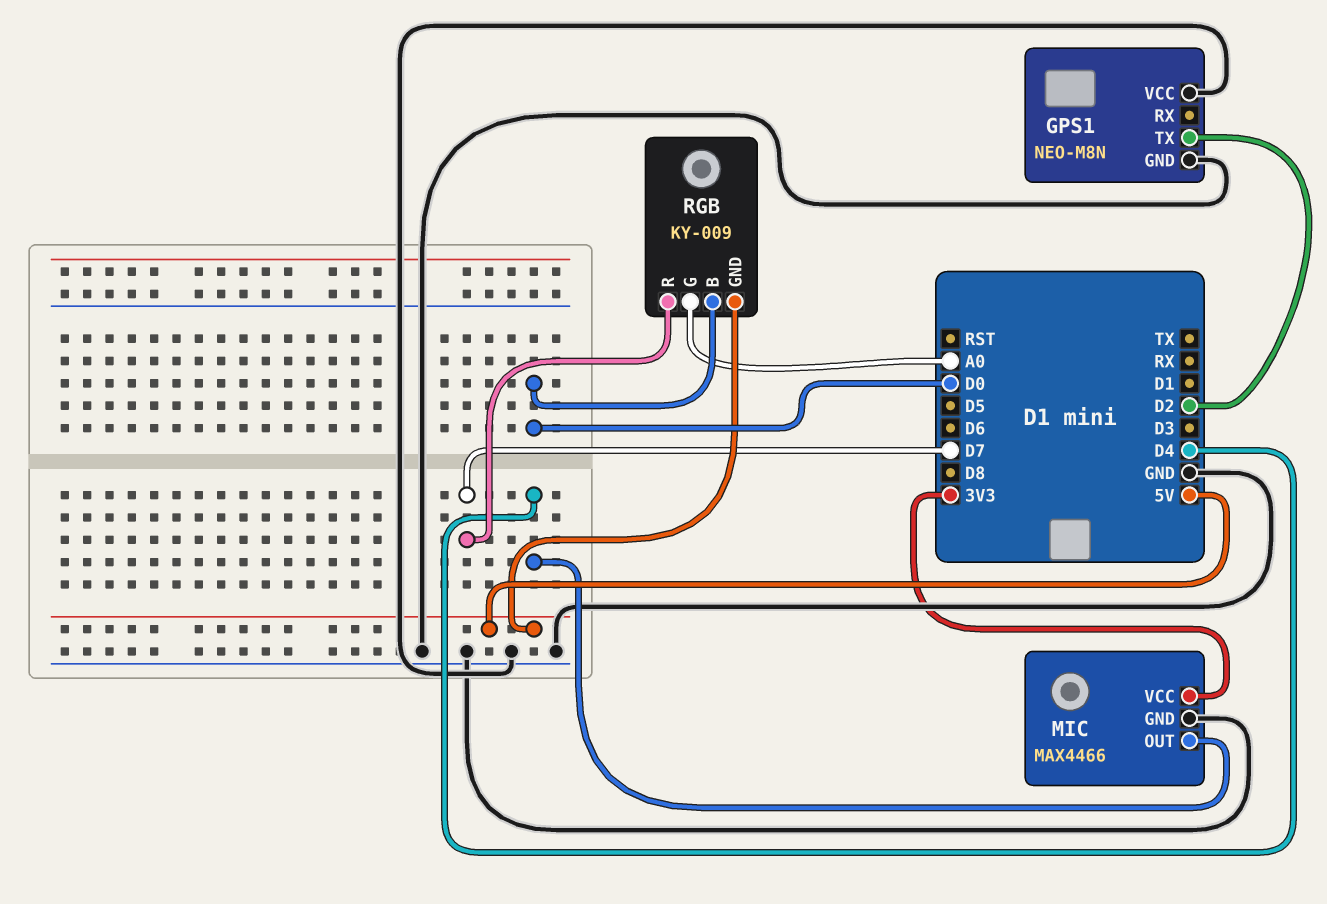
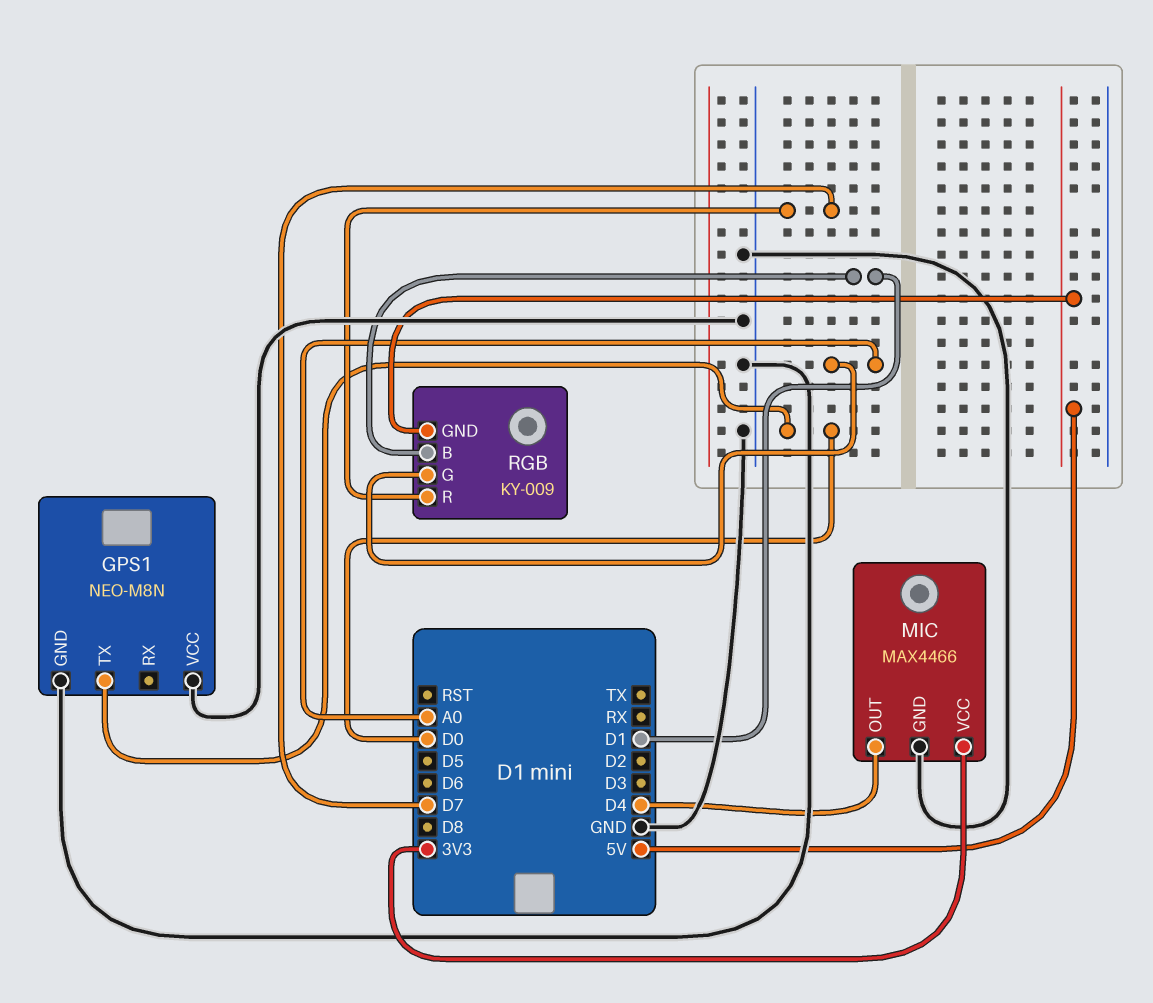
GPS1 pin TX: D2 -> D0
RGB pin B: D0 -> D1

